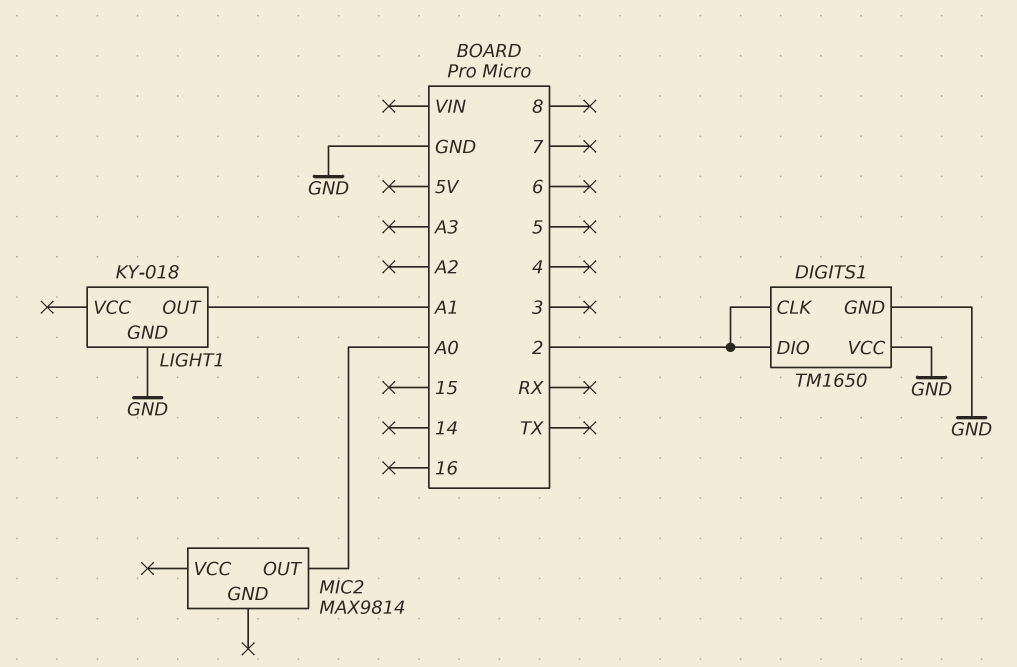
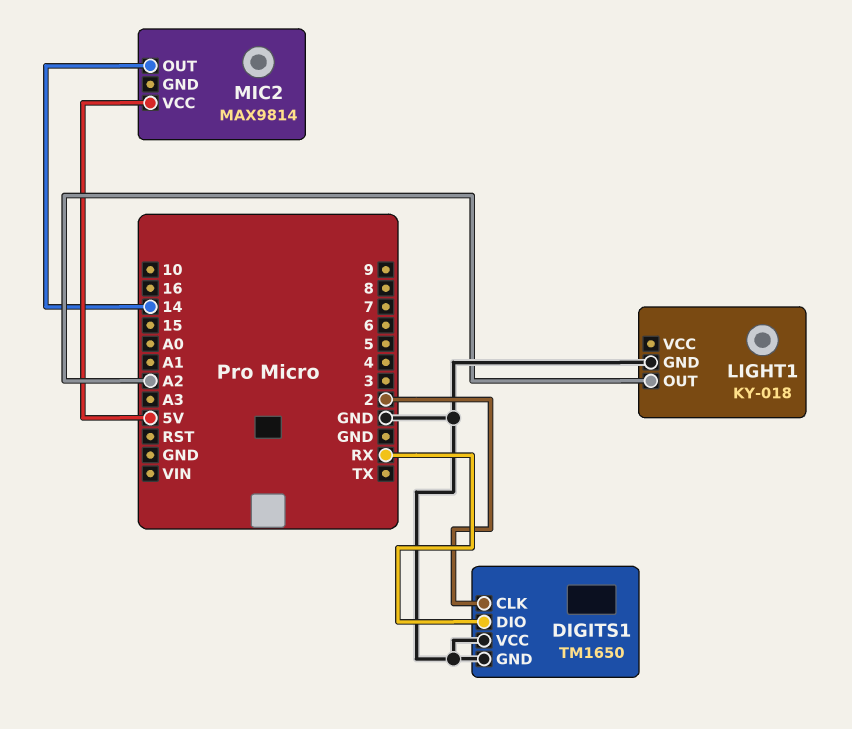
DIGITS1 pin DIO: 2 -> RX
LIGHT1 pin OUT: A1 -> A2
MIC2 pin OUT: A0 -> 14
MIC2 pin VCC: none -> 5V

